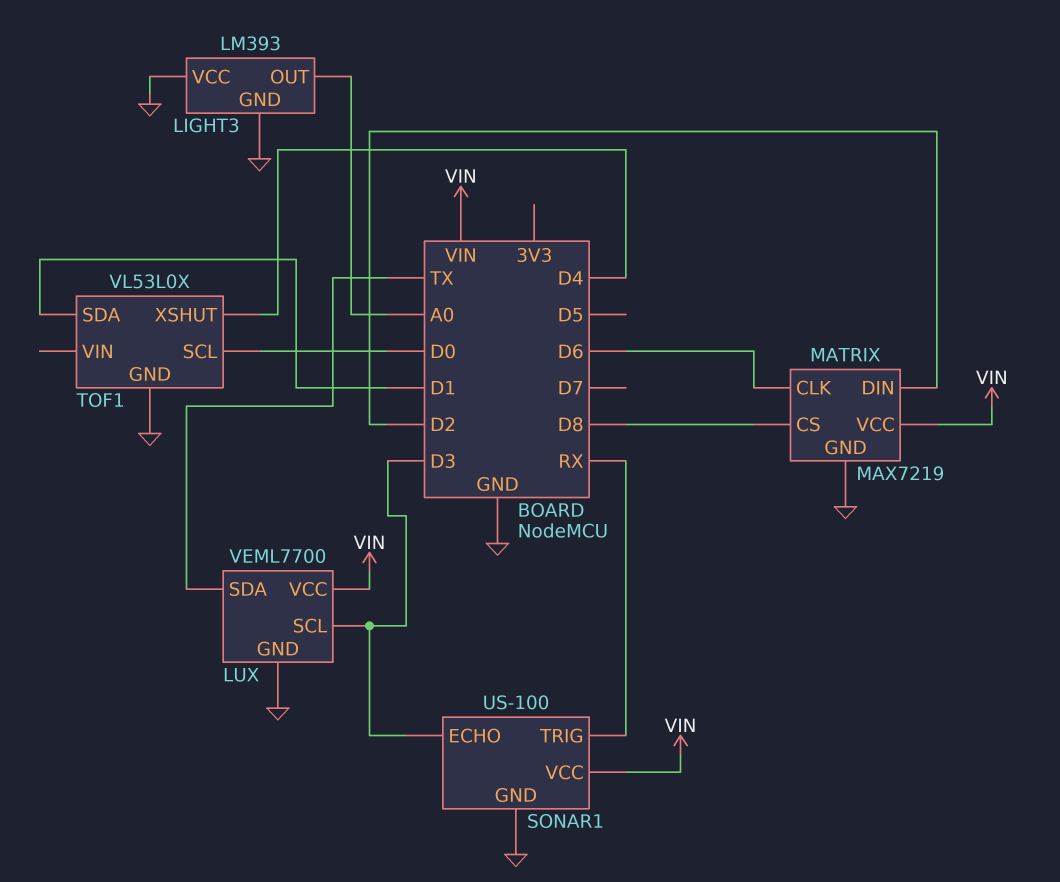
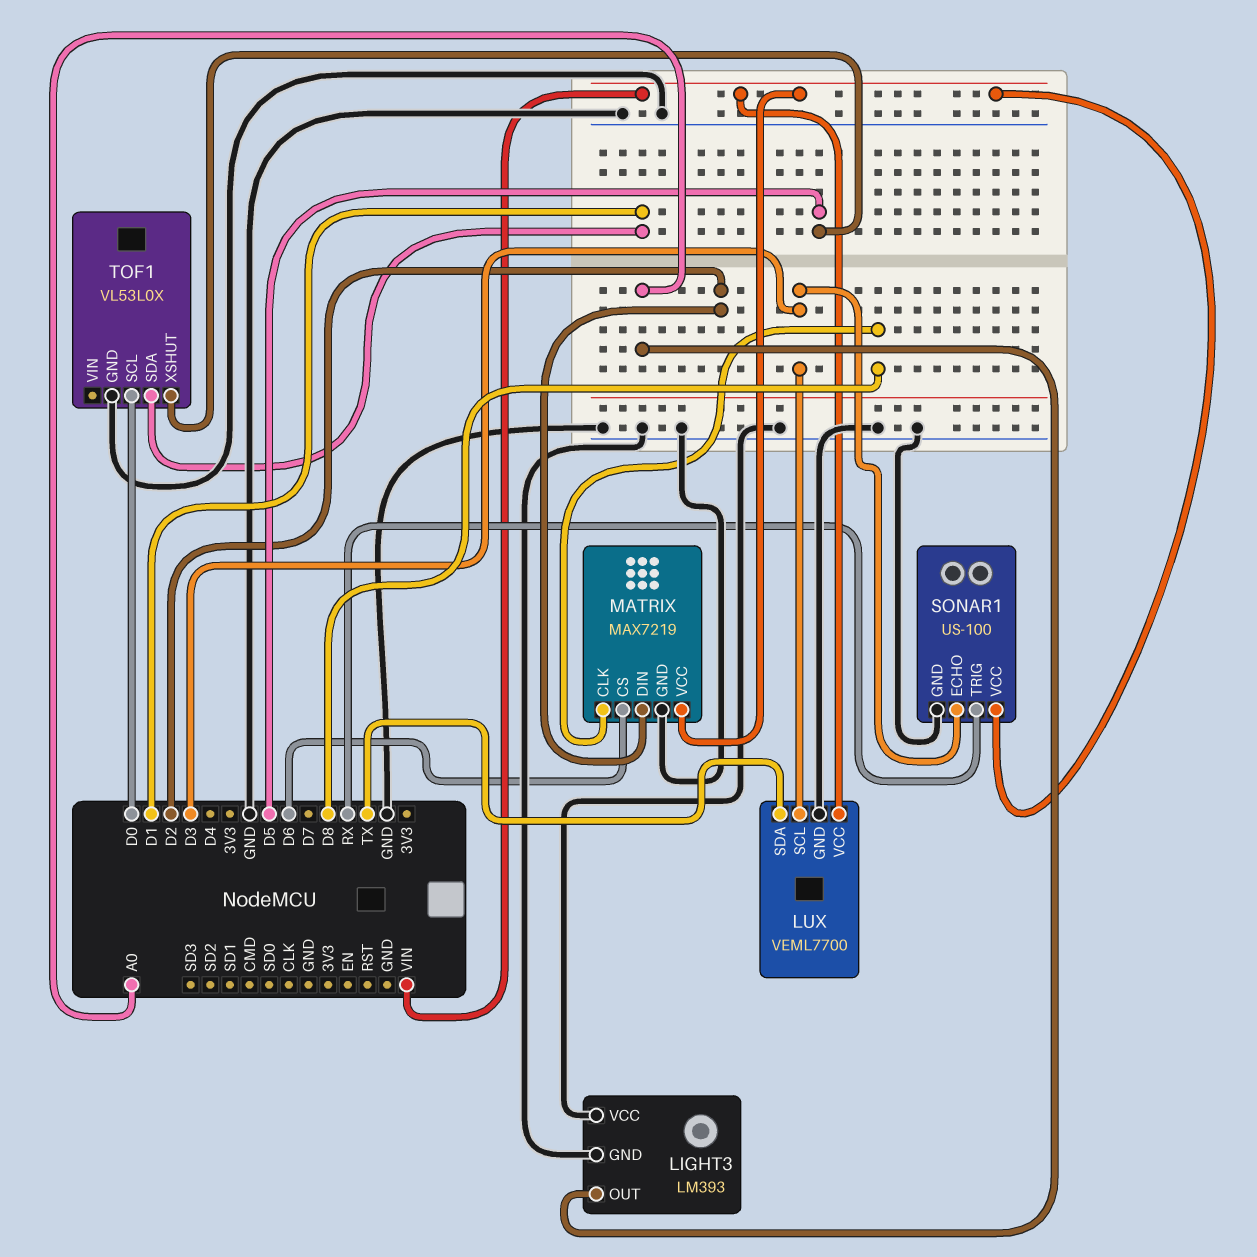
MATRIX pin CLK: D6 -> D8
MATRIX pin CS: D8 -> D6
TOF1 pin XSHUT: D4 -> D5

